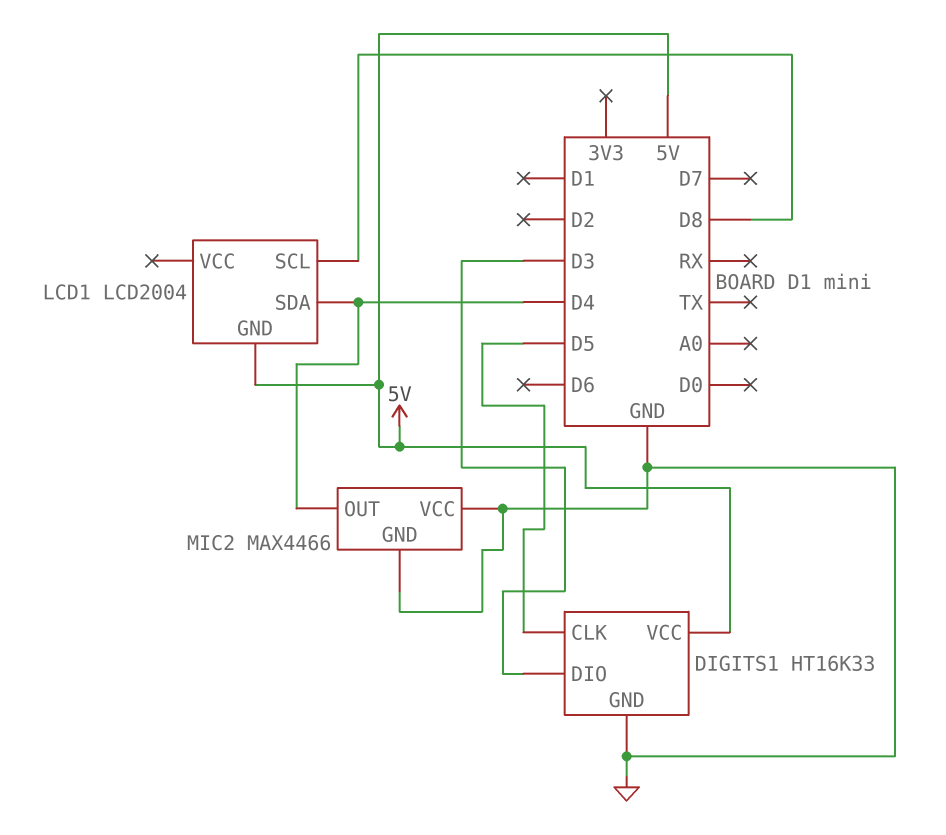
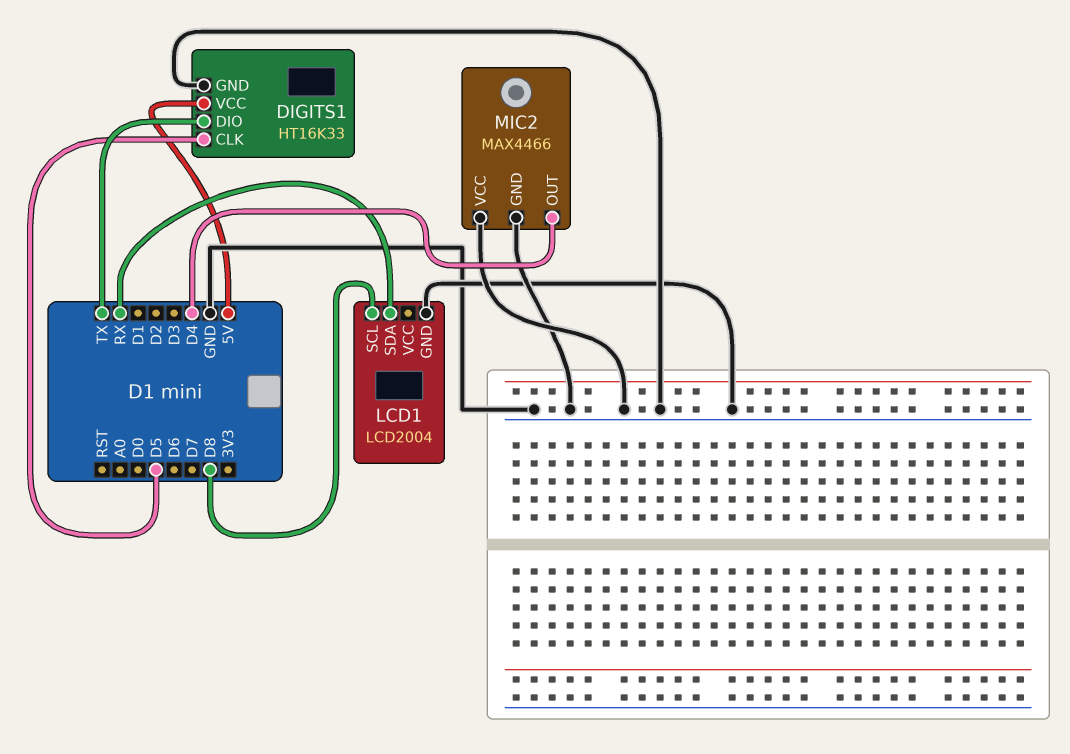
DIGITS1 pin DIO: D3 -> TX
LCD1 pin GND: 5V -> GND
LCD1 pin SDA: D4 -> RX

